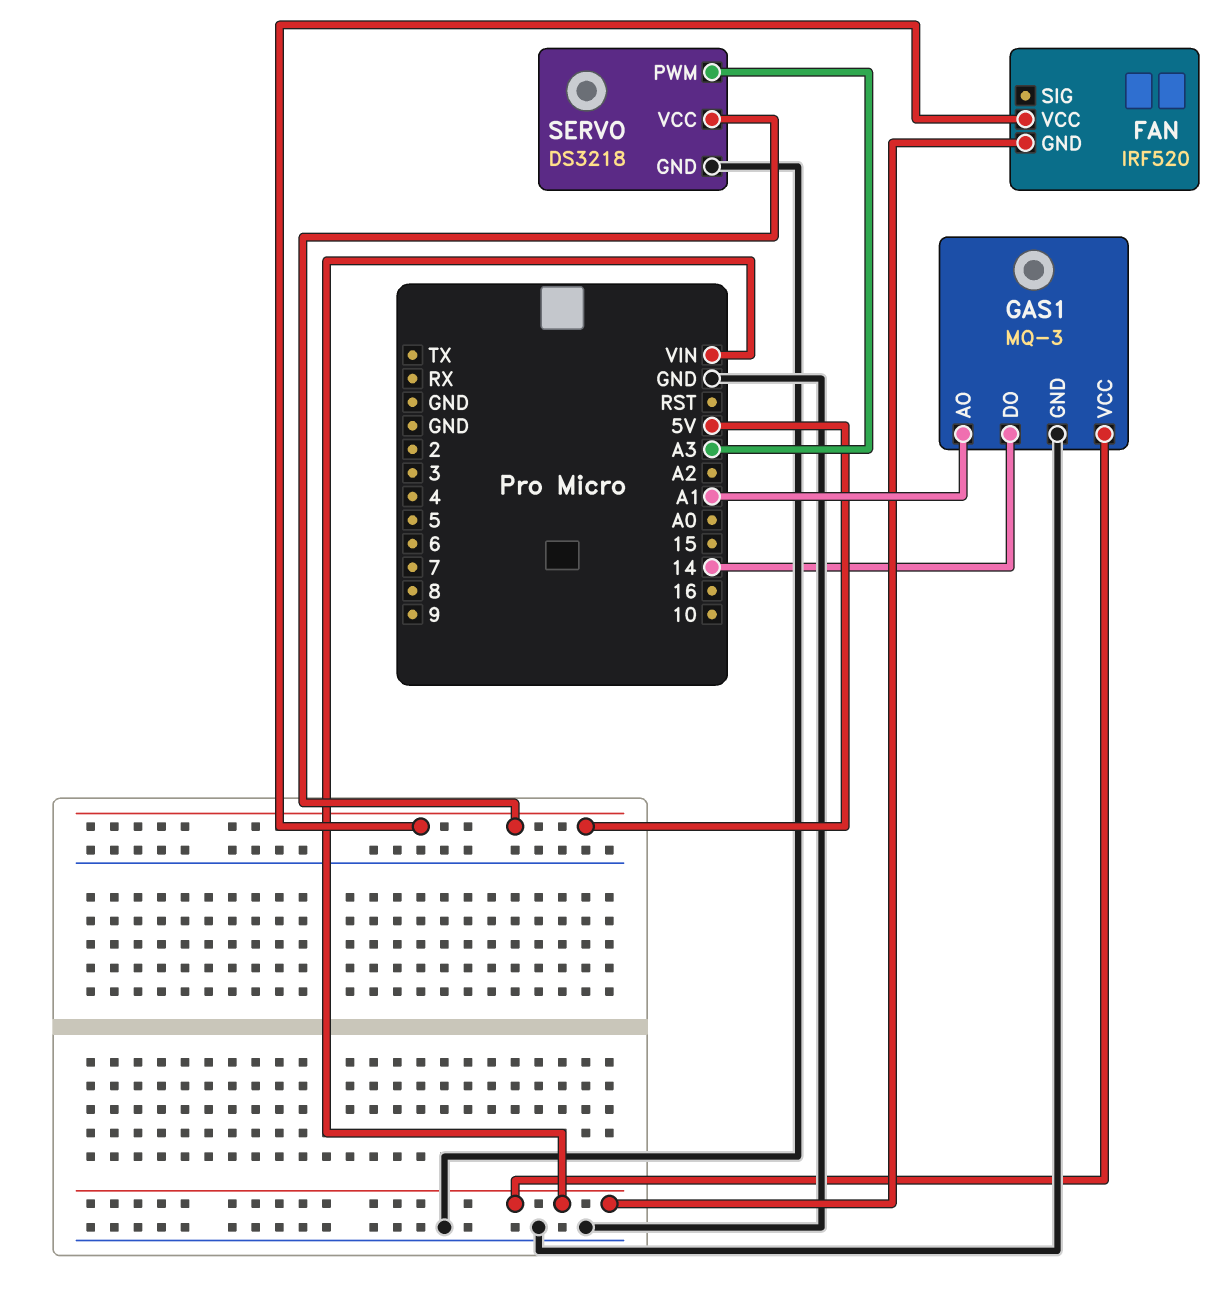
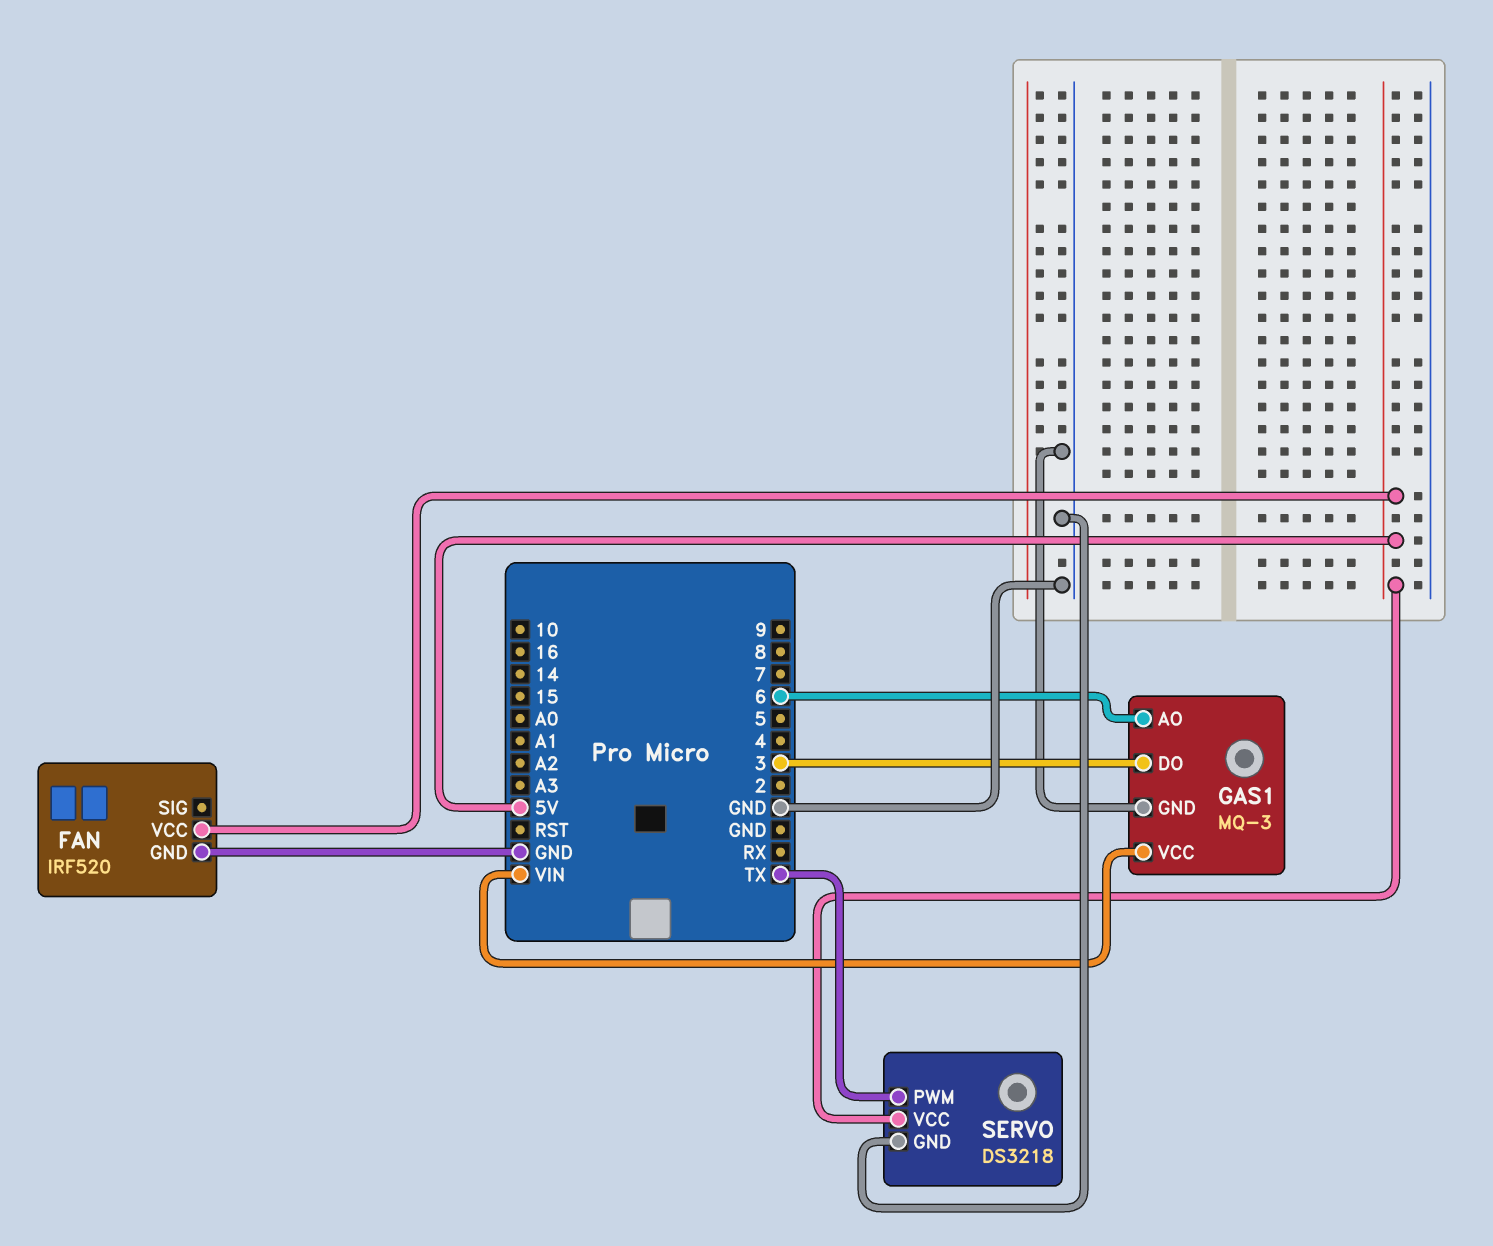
FAN pin GND: VIN -> GND
GAS1 pin AO: A1 -> 6
GAS1 pin DO: 14 -> 3
SERVO pin PWM: A3 -> TX

